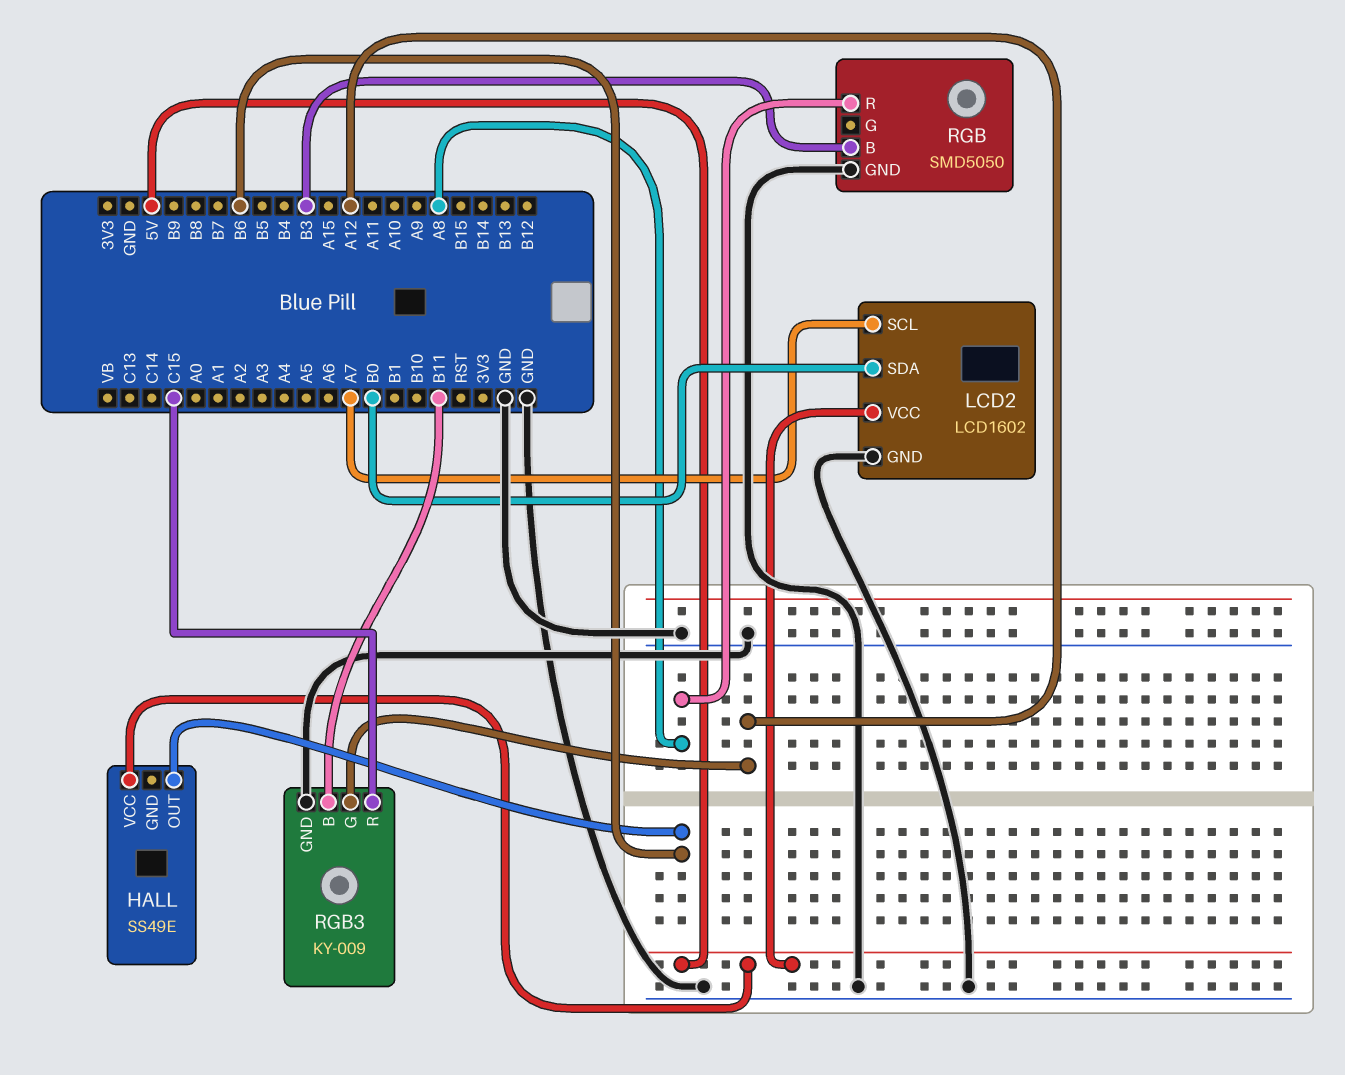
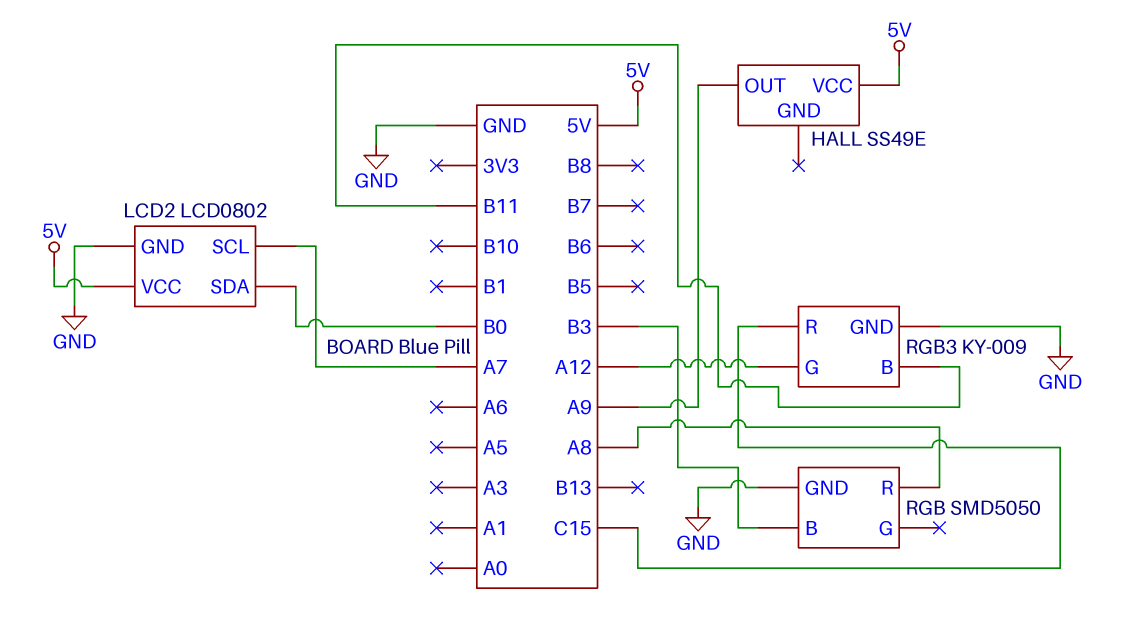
HALL pin OUT: B6 -> A9
LCD2: LCD1602 -> LCD0802

